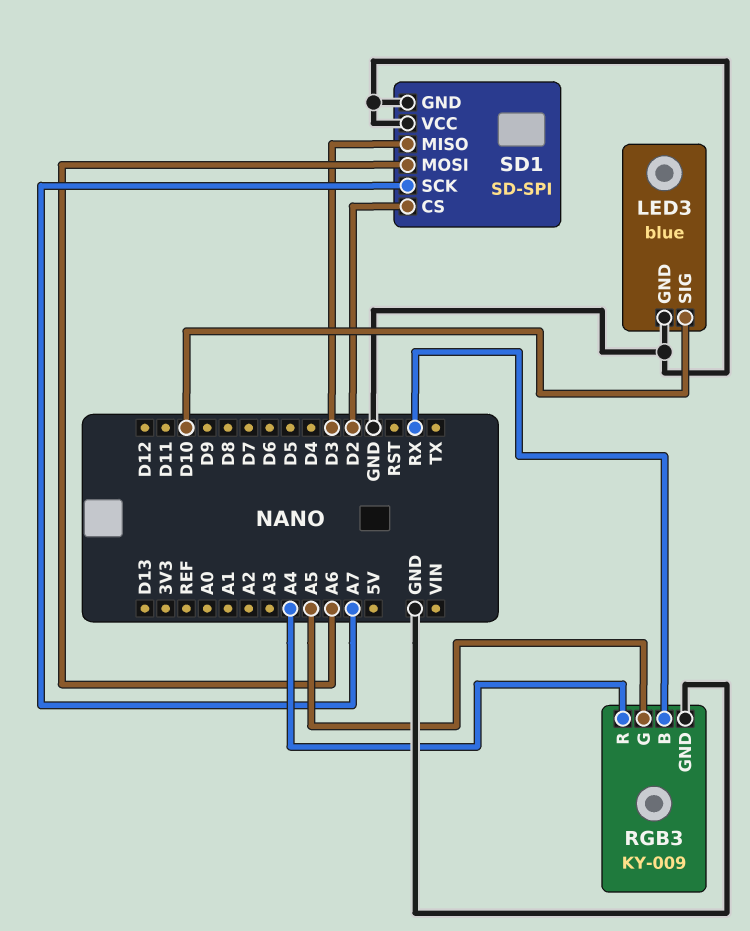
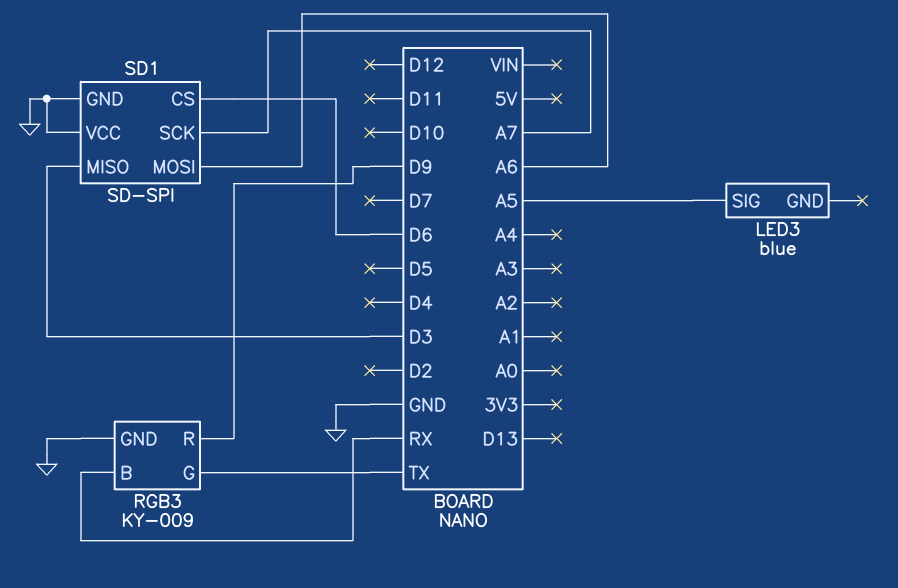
LED3 pin GND: GND -> none
LED3 pin SIG: D10 -> A5
RGB3 pin G: A5 -> TX
RGB3 pin R: A4 -> D9
SD1 pin CS: D2 -> D6

